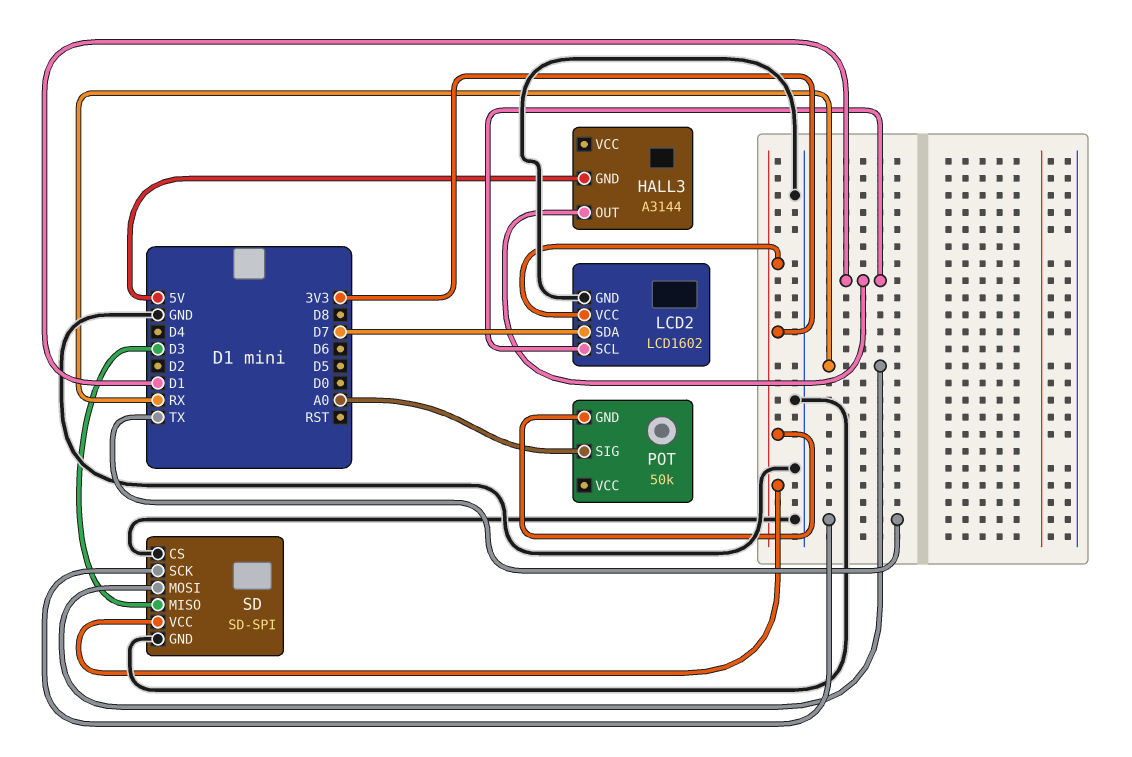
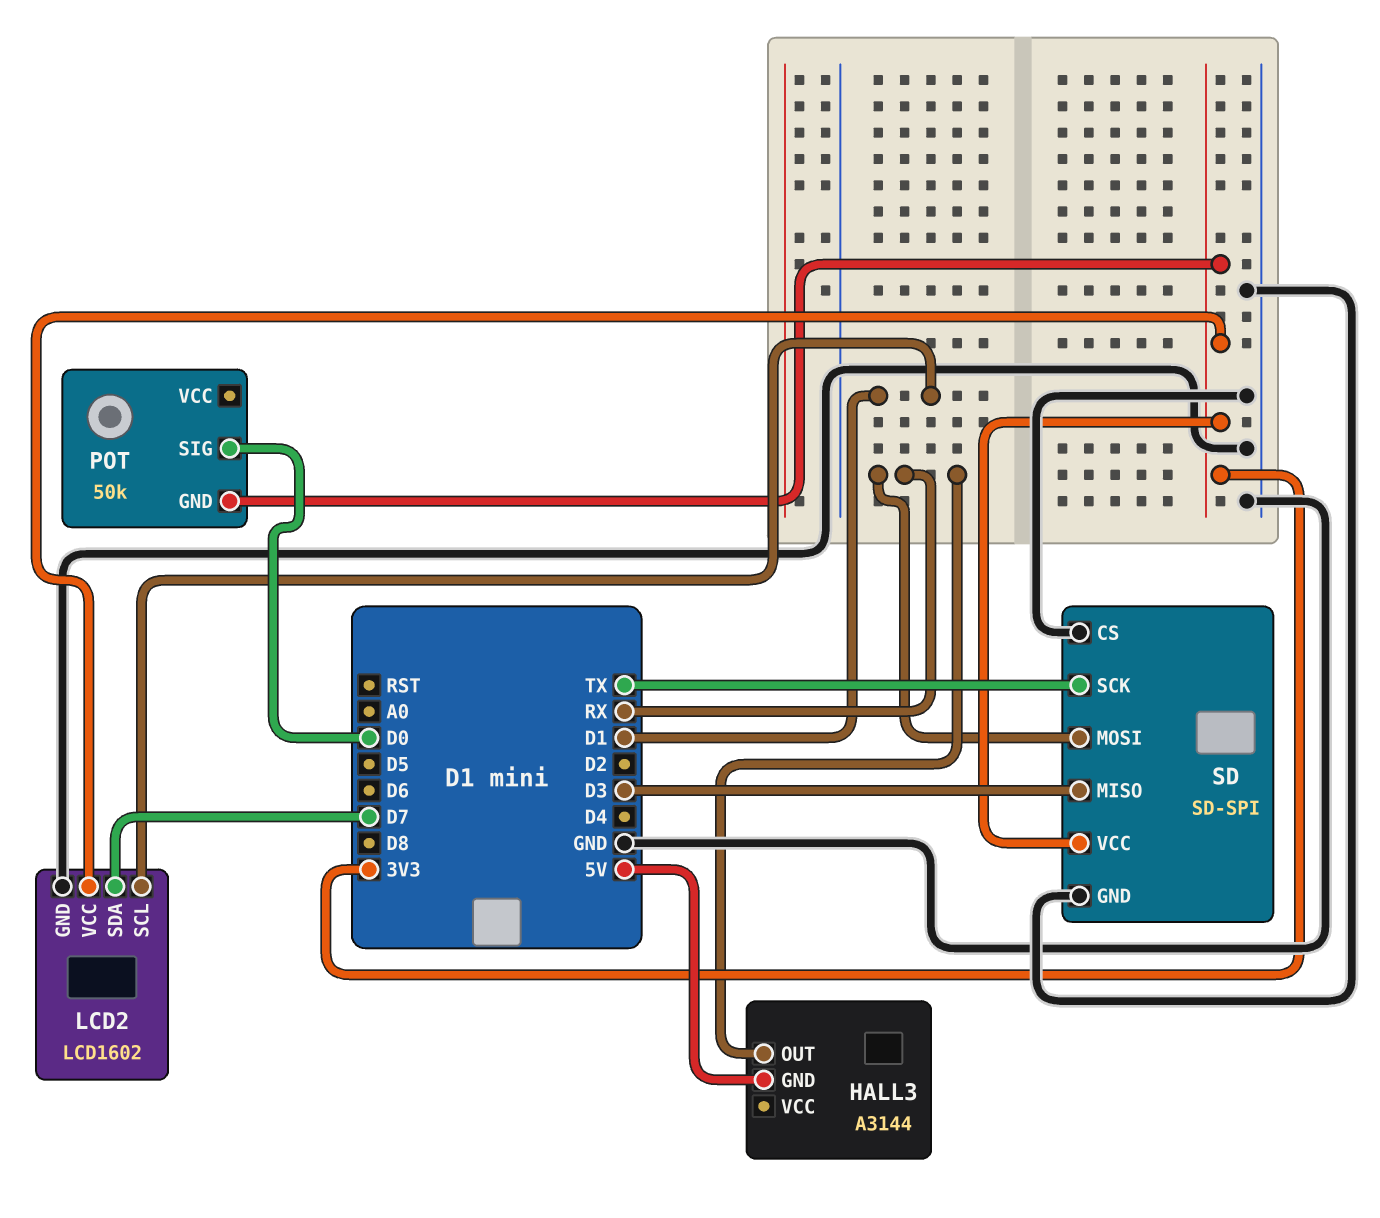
HALL3 pin OUT: D1 -> RX
POT pin SIG: A0 -> D0

